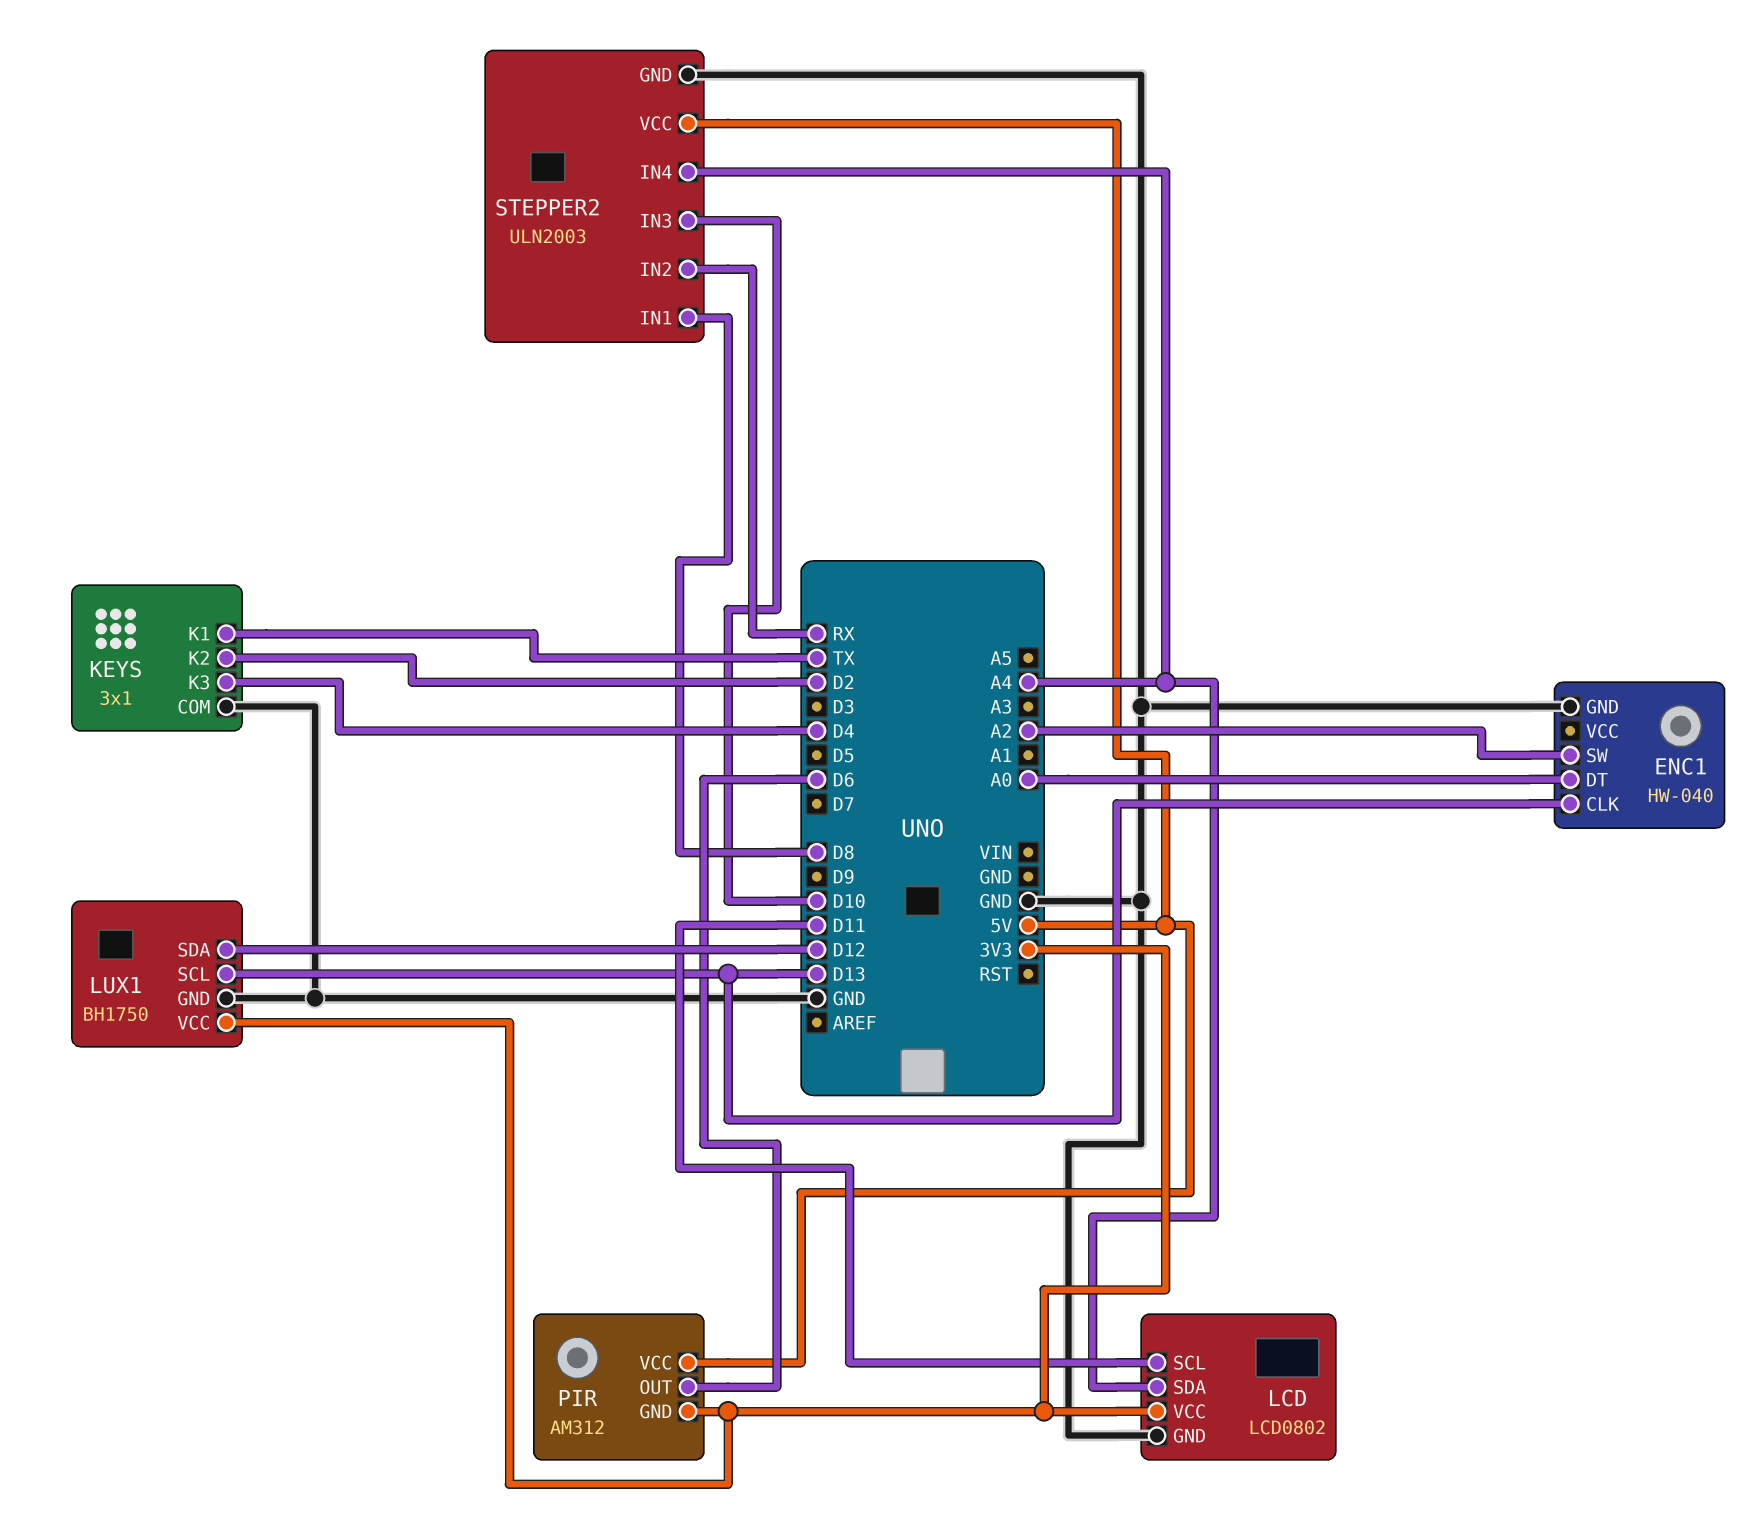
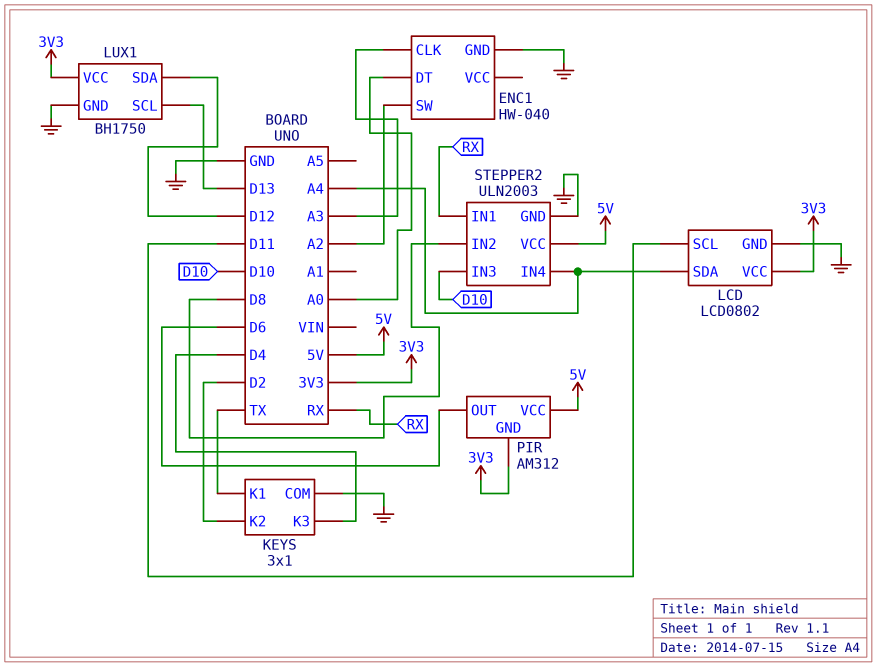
ENC1 pin CLK: D13 -> A3
STEPPER2 pin IN1: D8 -> RX
STEPPER2 pin IN2: RX -> D8

